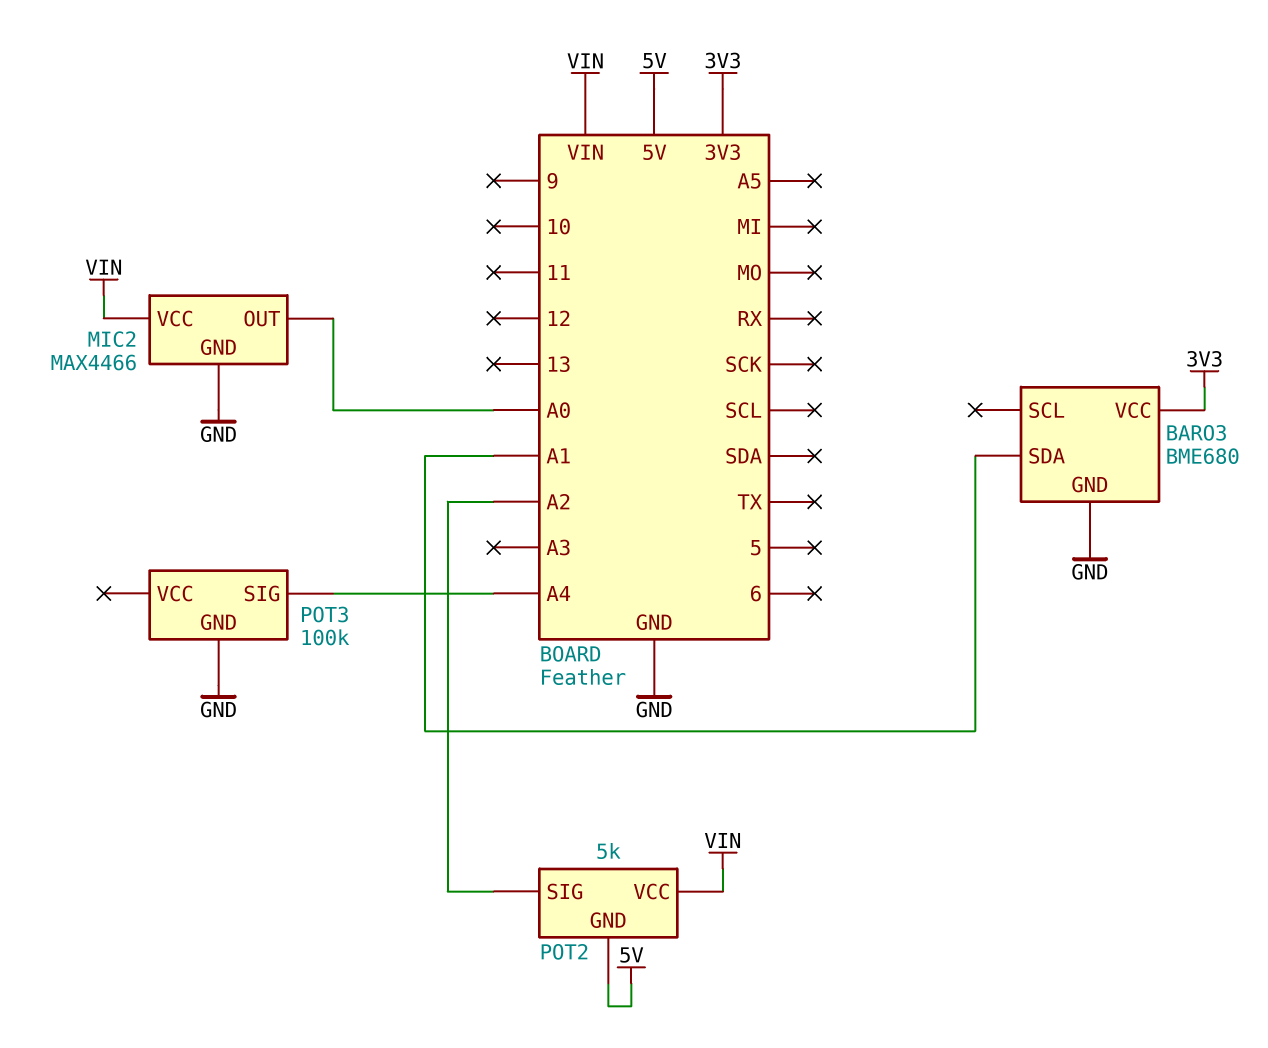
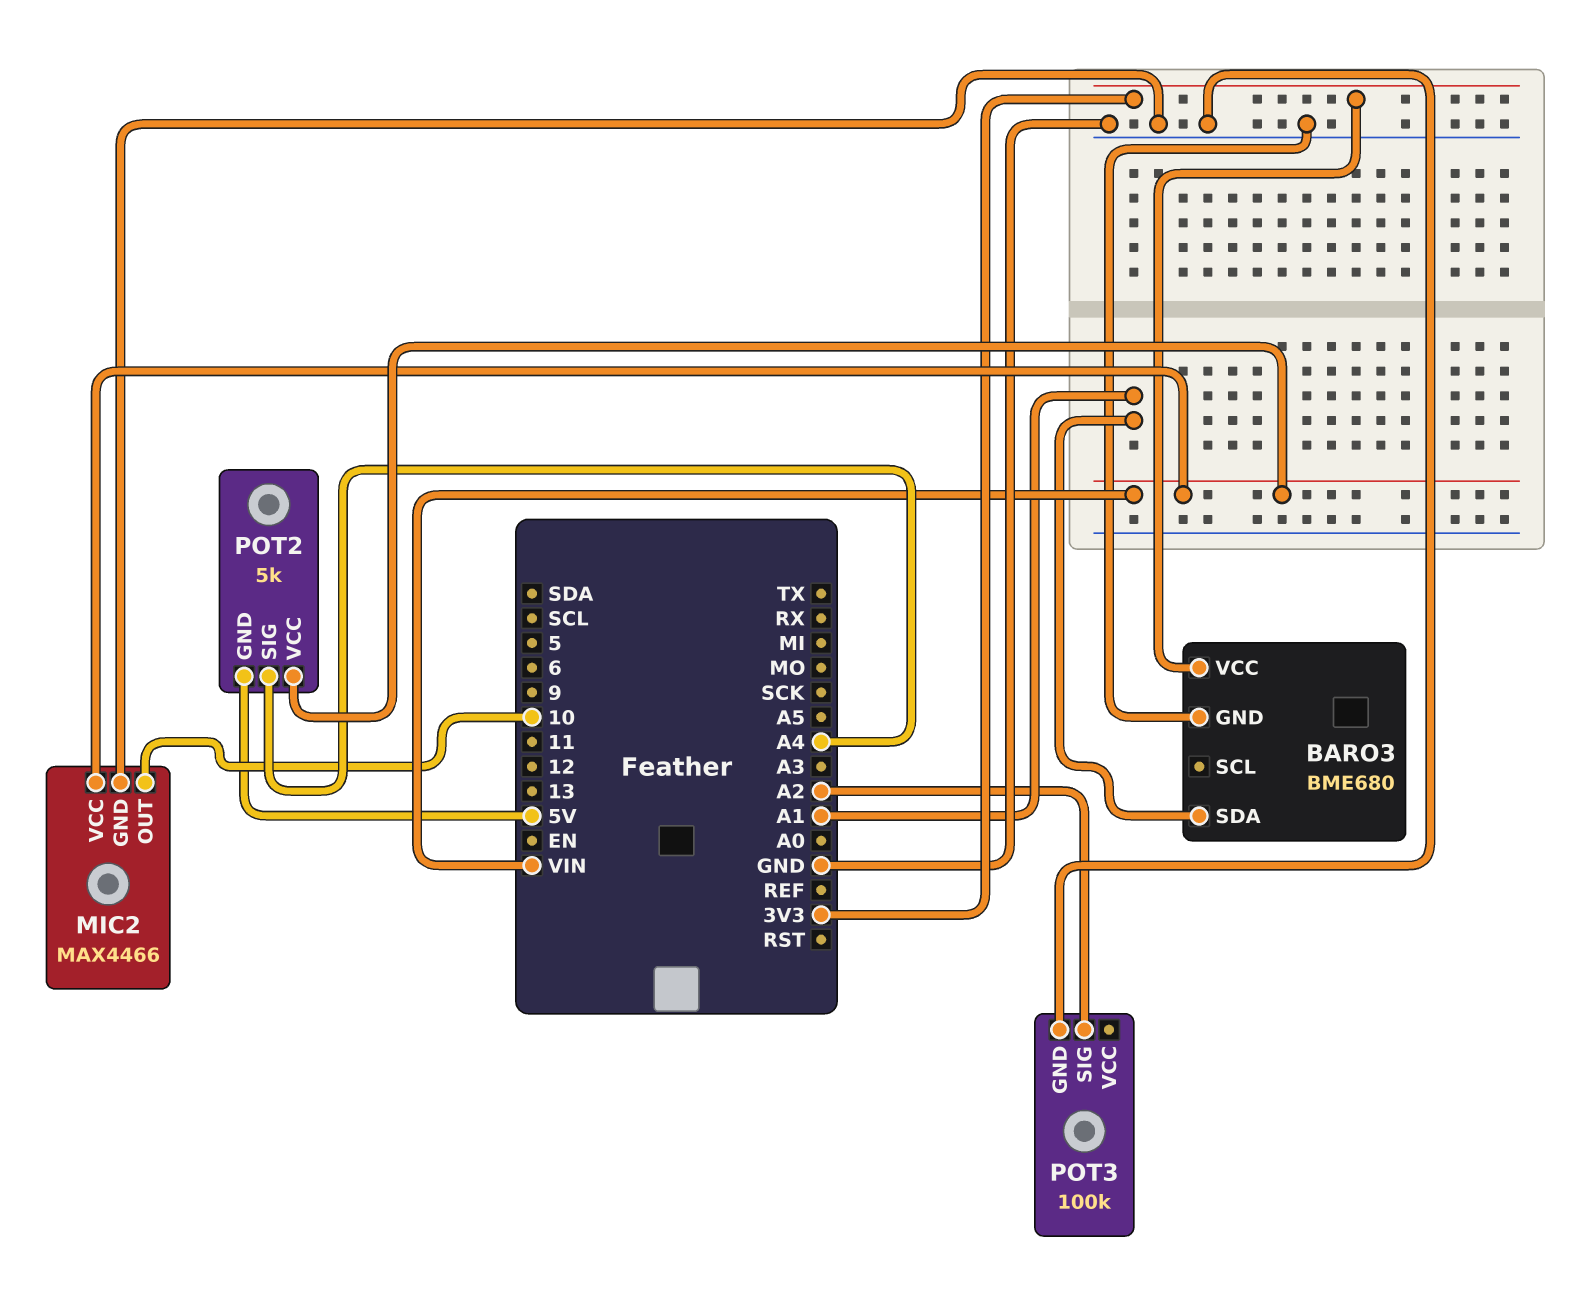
MIC2 pin OUT: A0 -> 10
POT2 pin SIG: A2 -> A4
POT3 pin SIG: A4 -> A2

